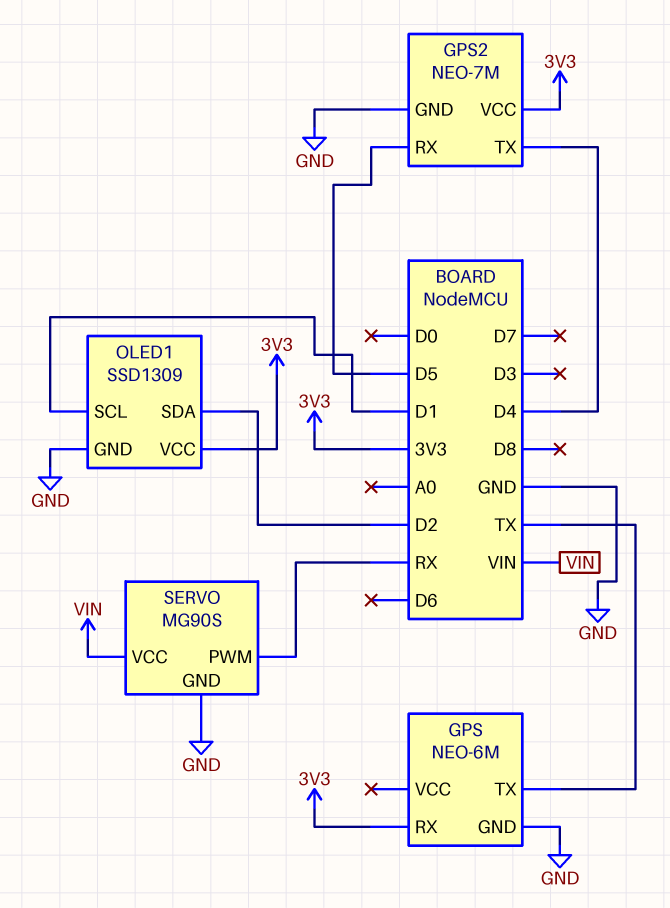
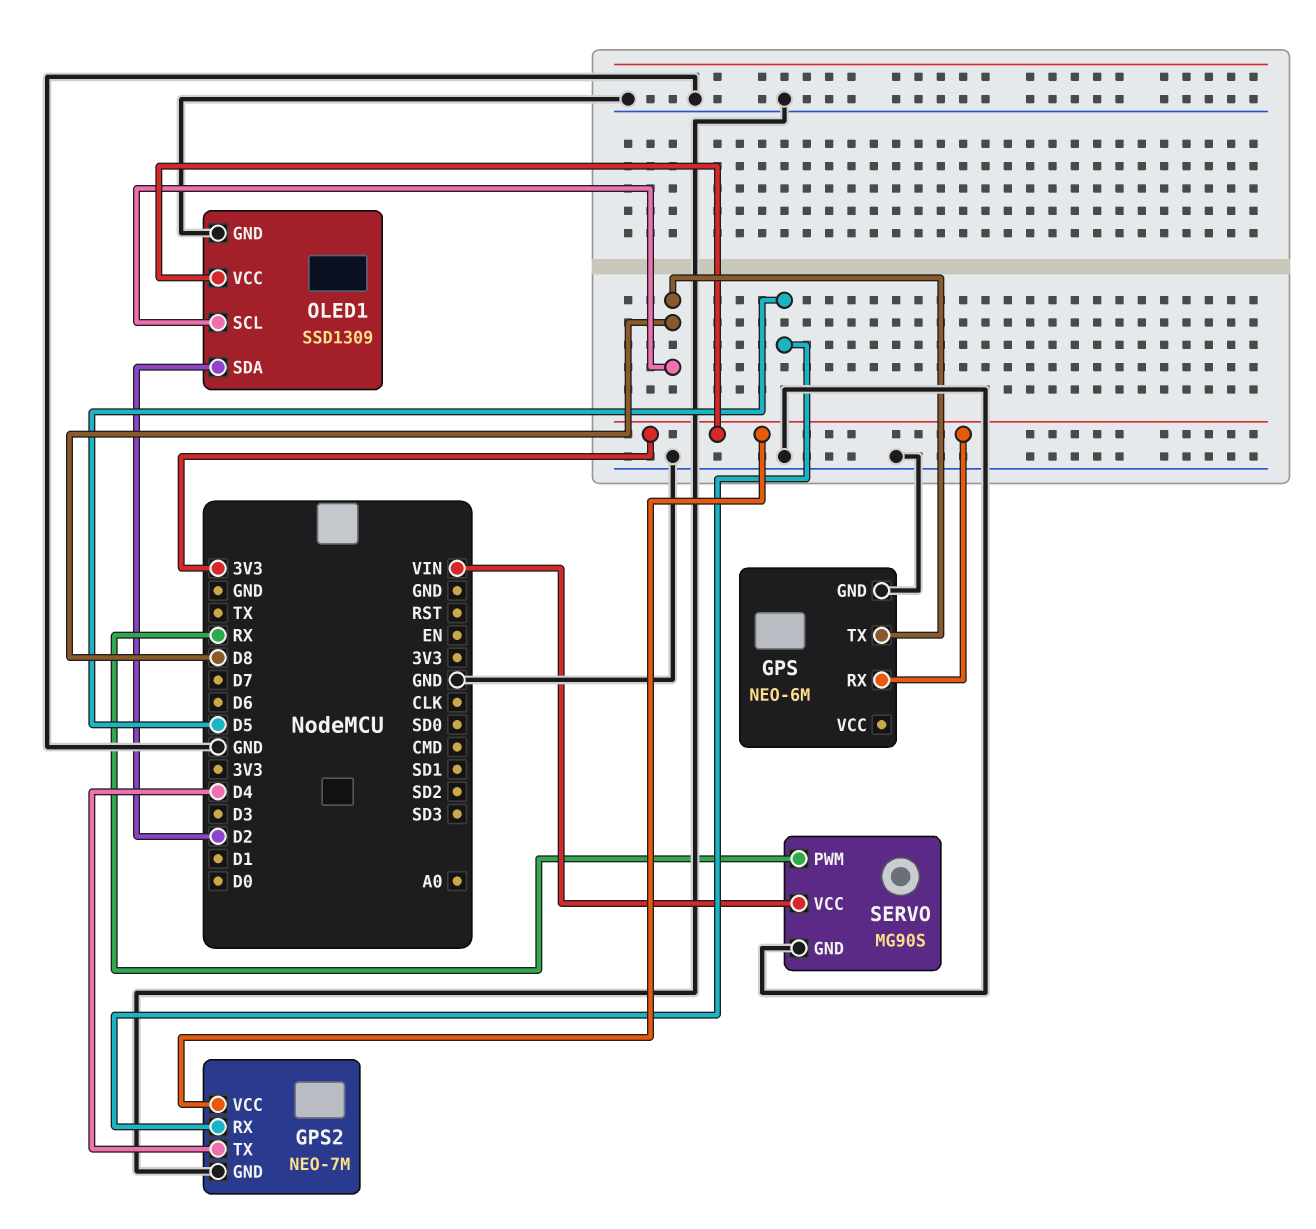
GPS pin TX: TX -> D8
OLED1 pin SCL: D1 -> D8

